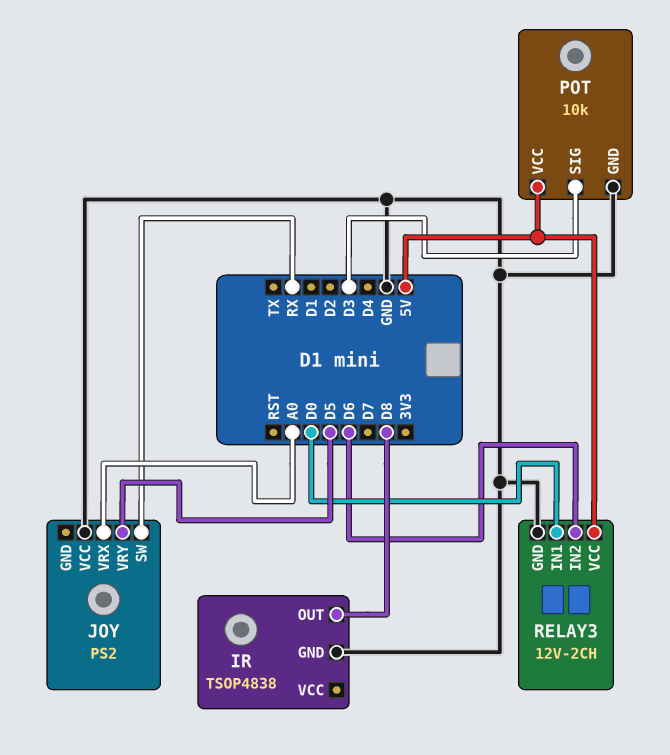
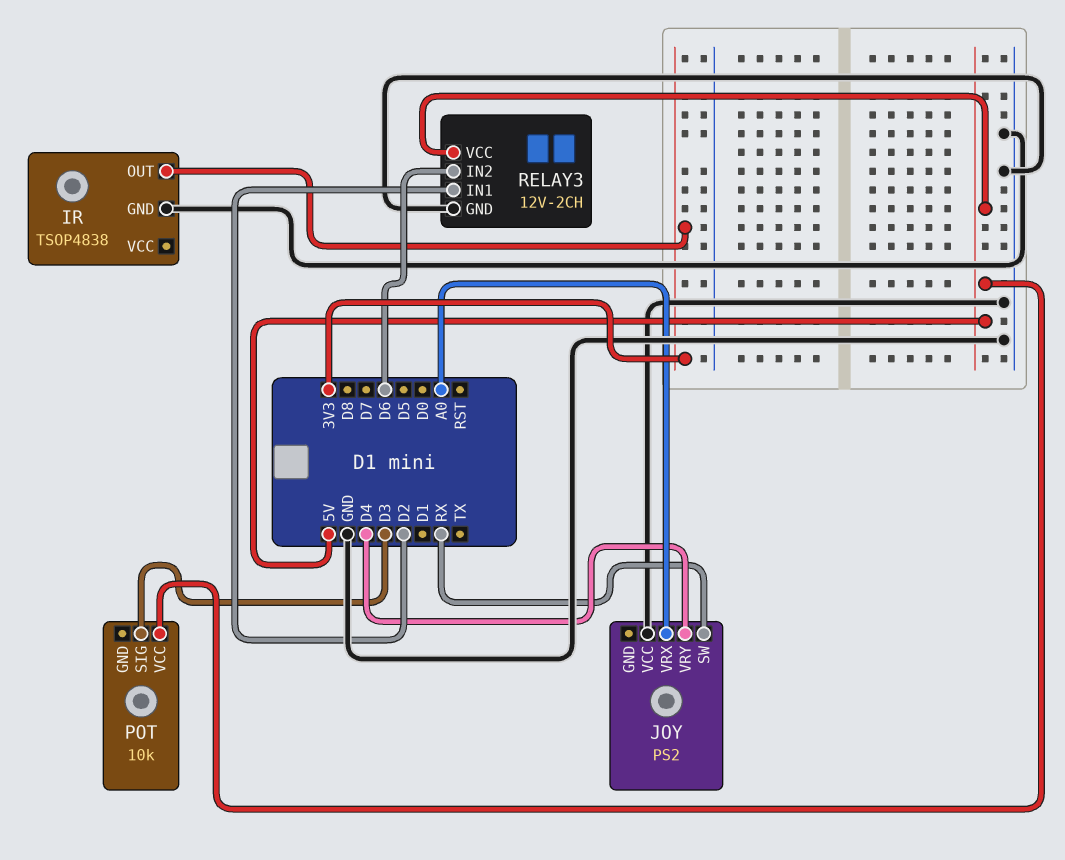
IR pin OUT: D8 -> 3V3
JOY pin VRY: D5 -> D4
POT pin GND: GND -> none
RELAY3 pin IN1: D0 -> D2

